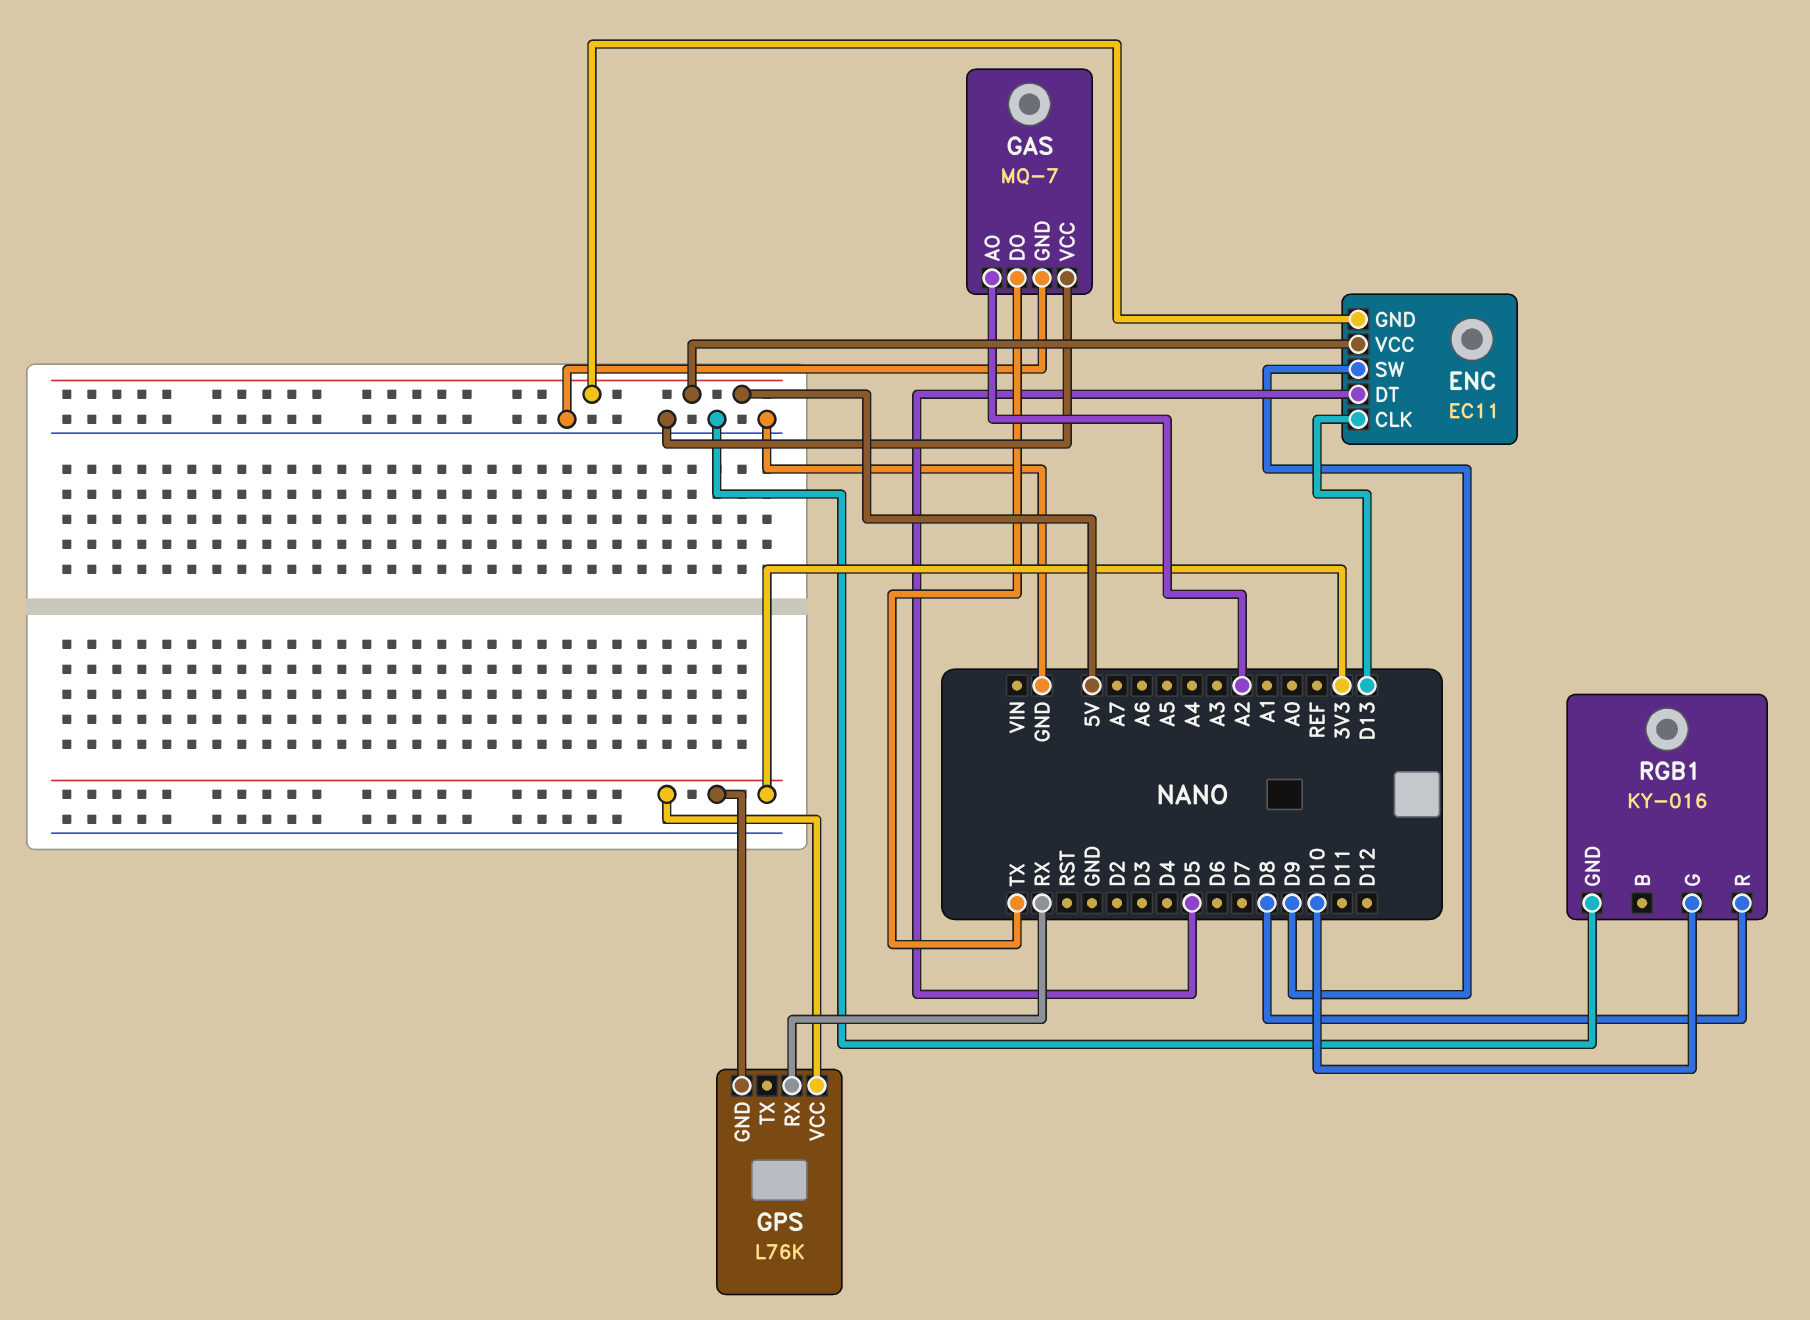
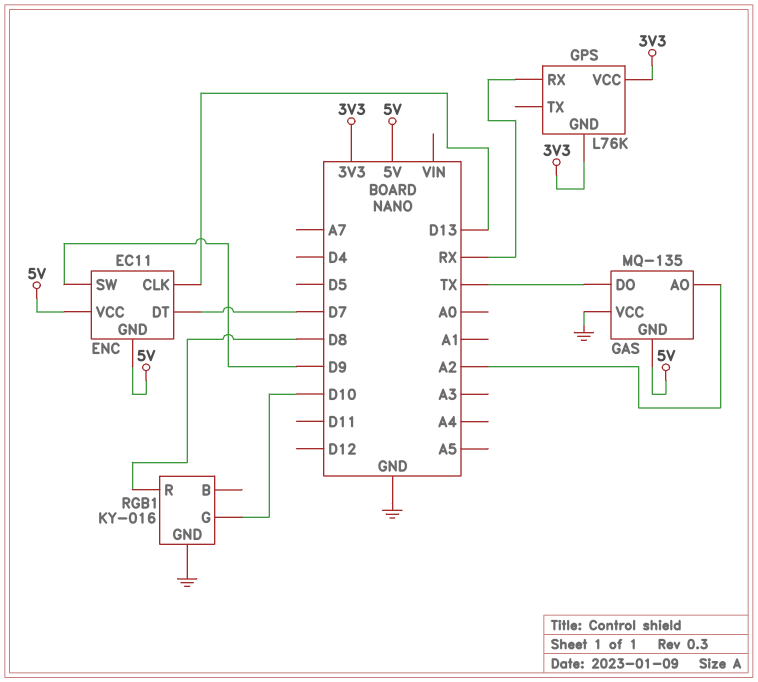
ENC pin DT: D5 -> D7
GAS: MQ-7 -> MQ-135
GAS pin GND: GND -> 5V

